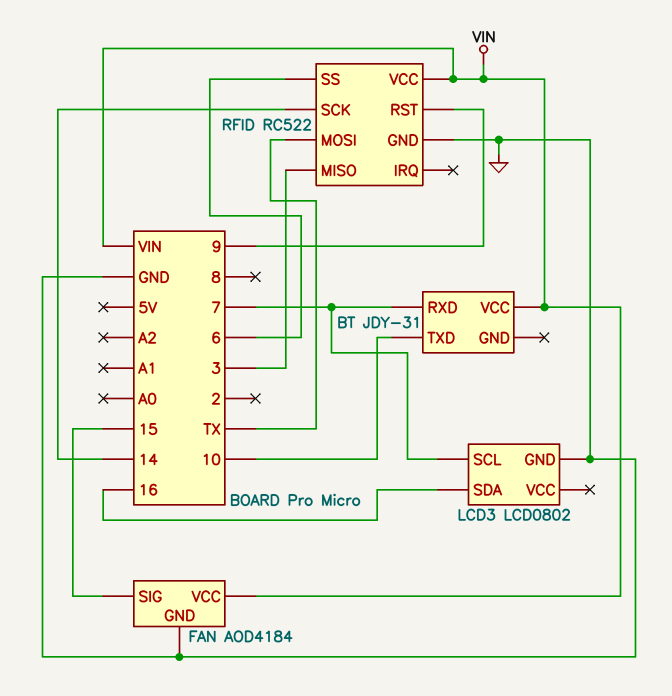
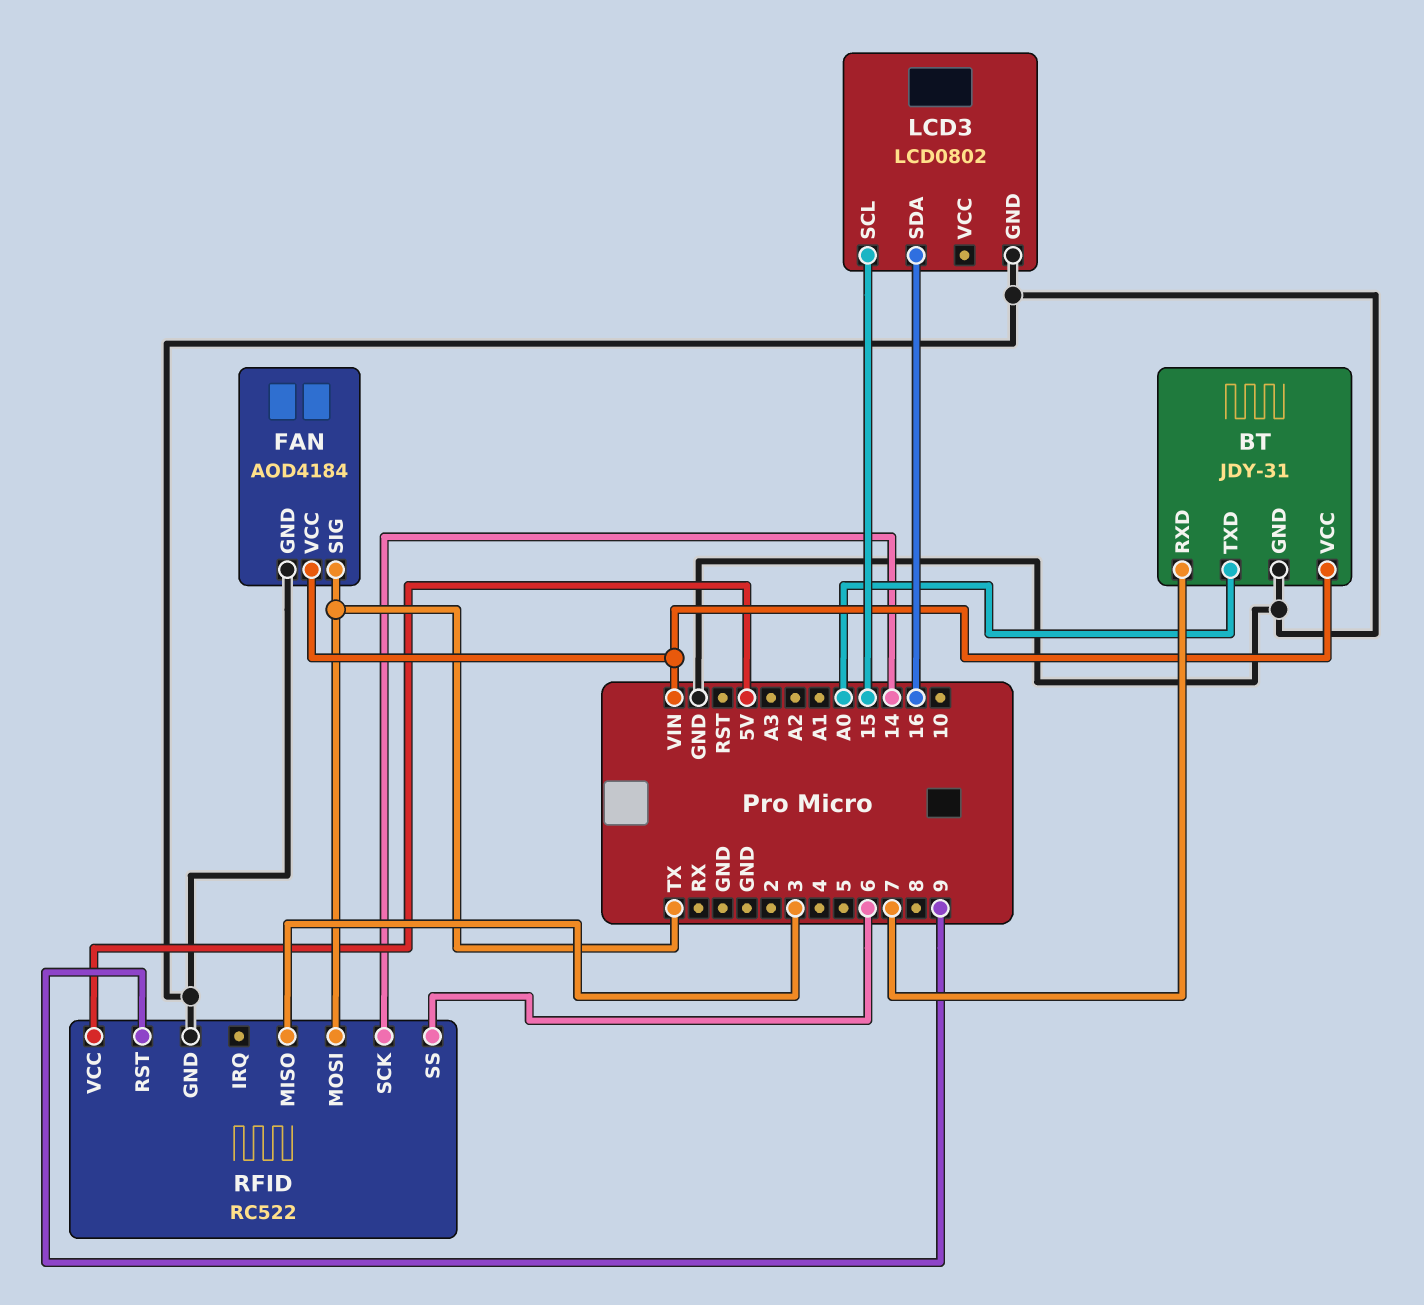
BT pin GND: none -> GND
BT pin TXD: 10 -> A0
FAN pin SIG: 15 -> TX
LCD3 pin SCL: 7 -> 15
RFID pin VCC: VIN -> 5V

